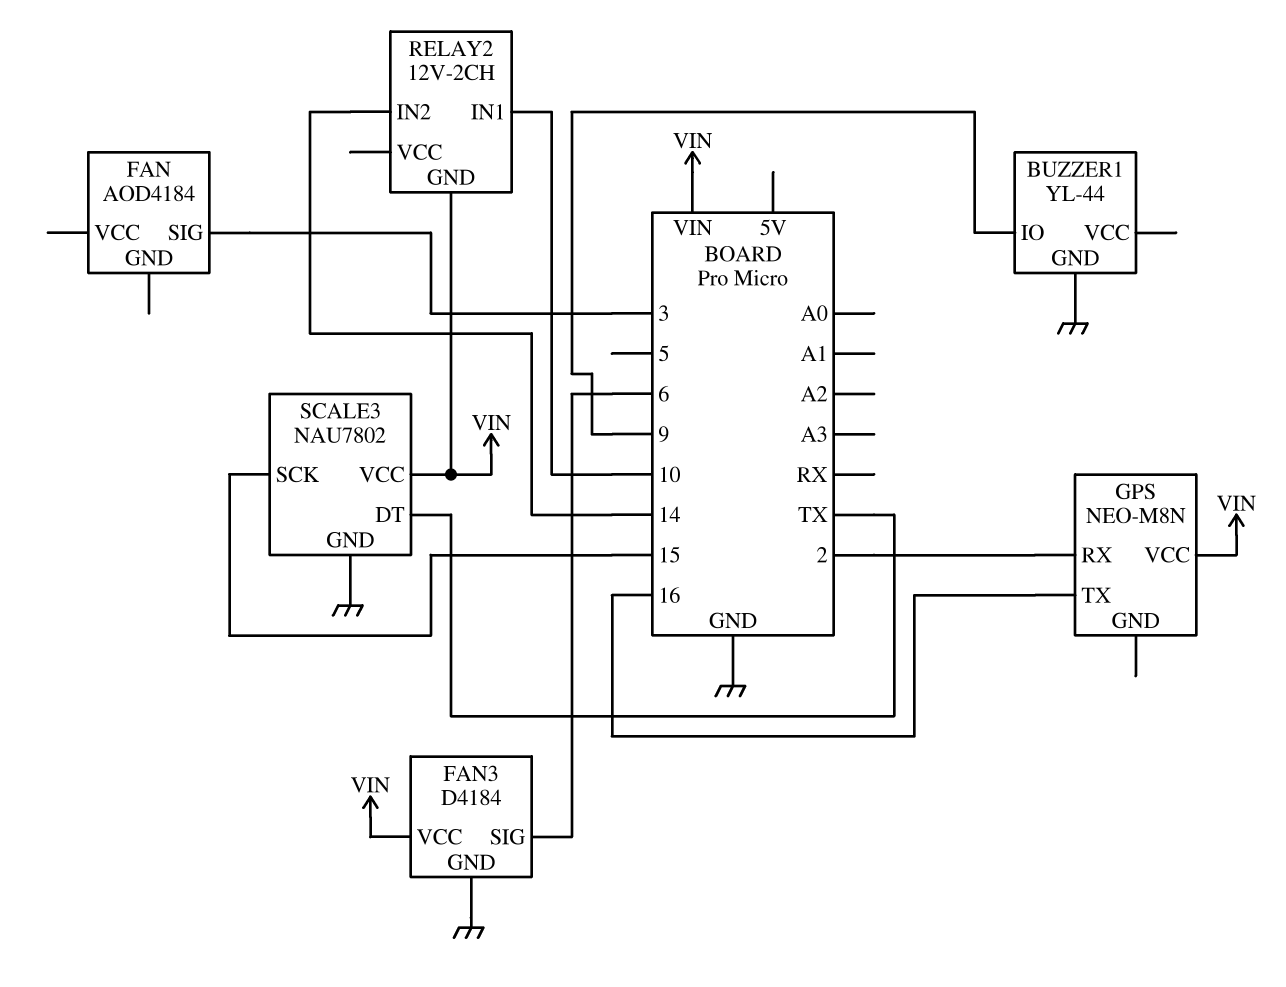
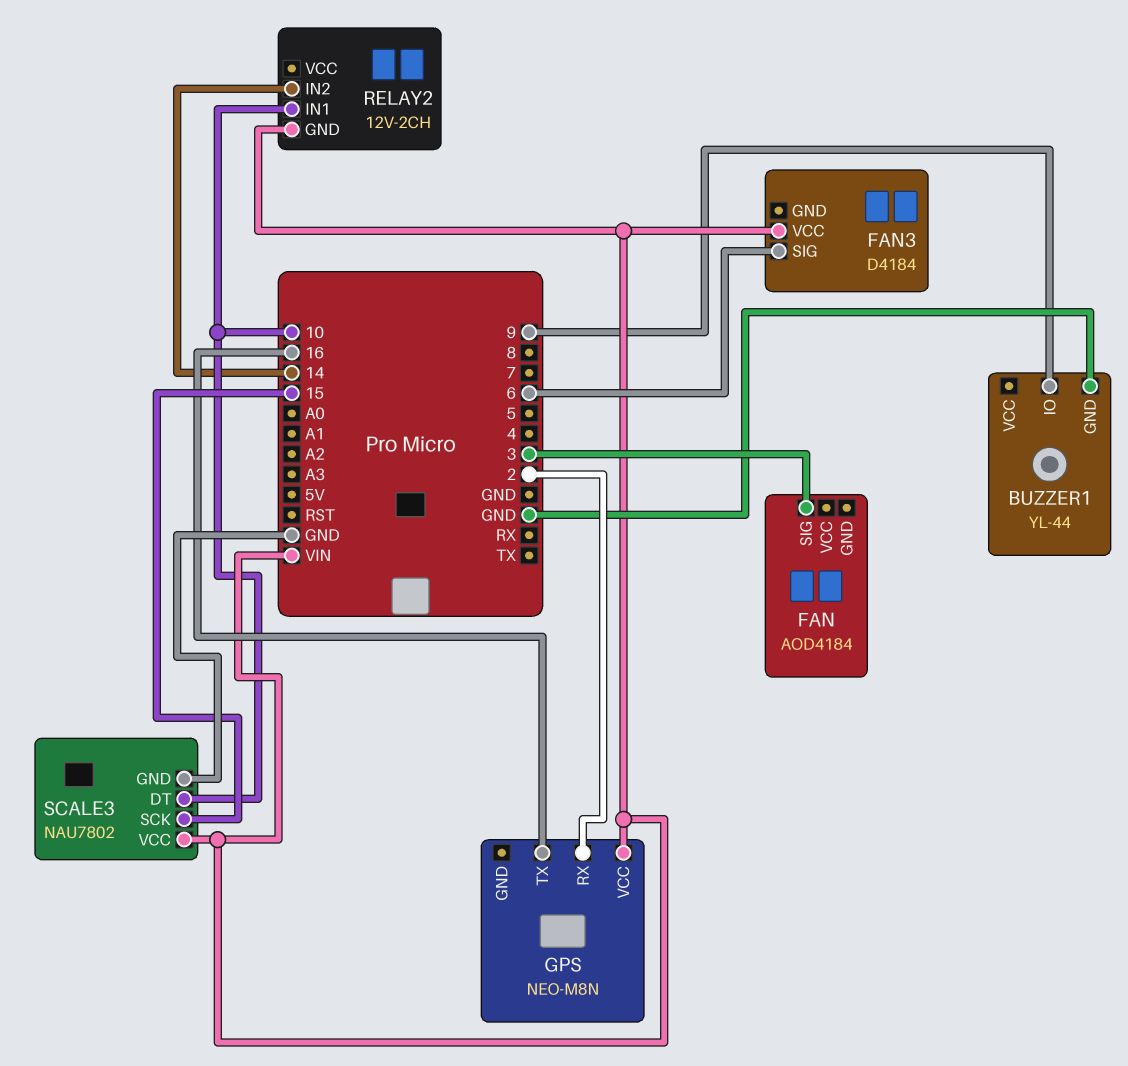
FAN3 pin GND: GND -> none
SCALE3 pin DT: TX -> 10

